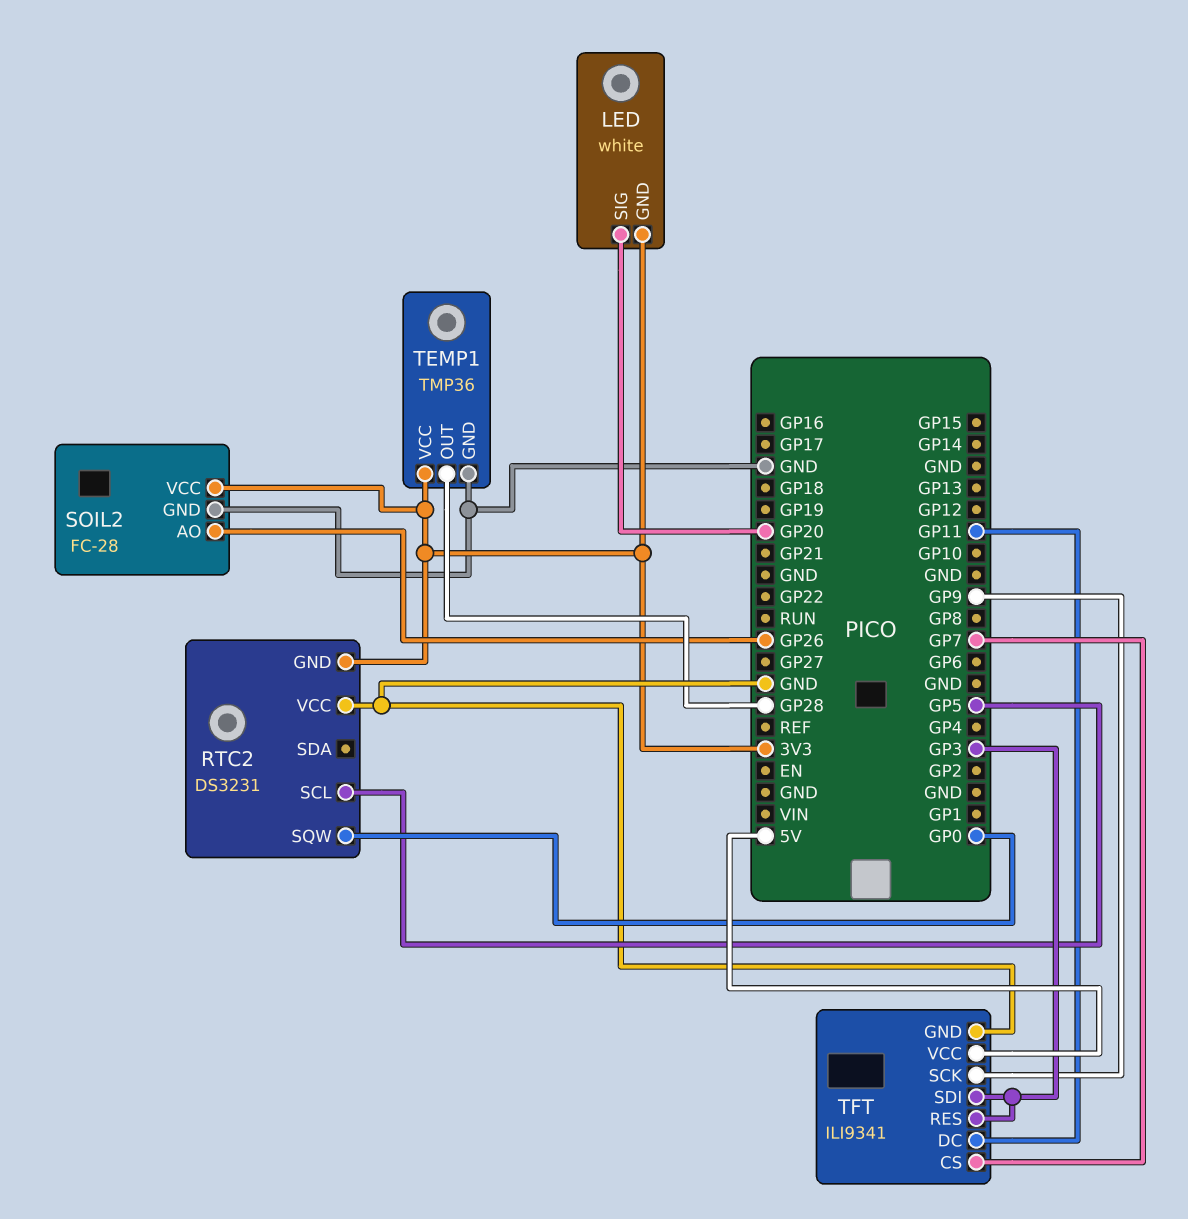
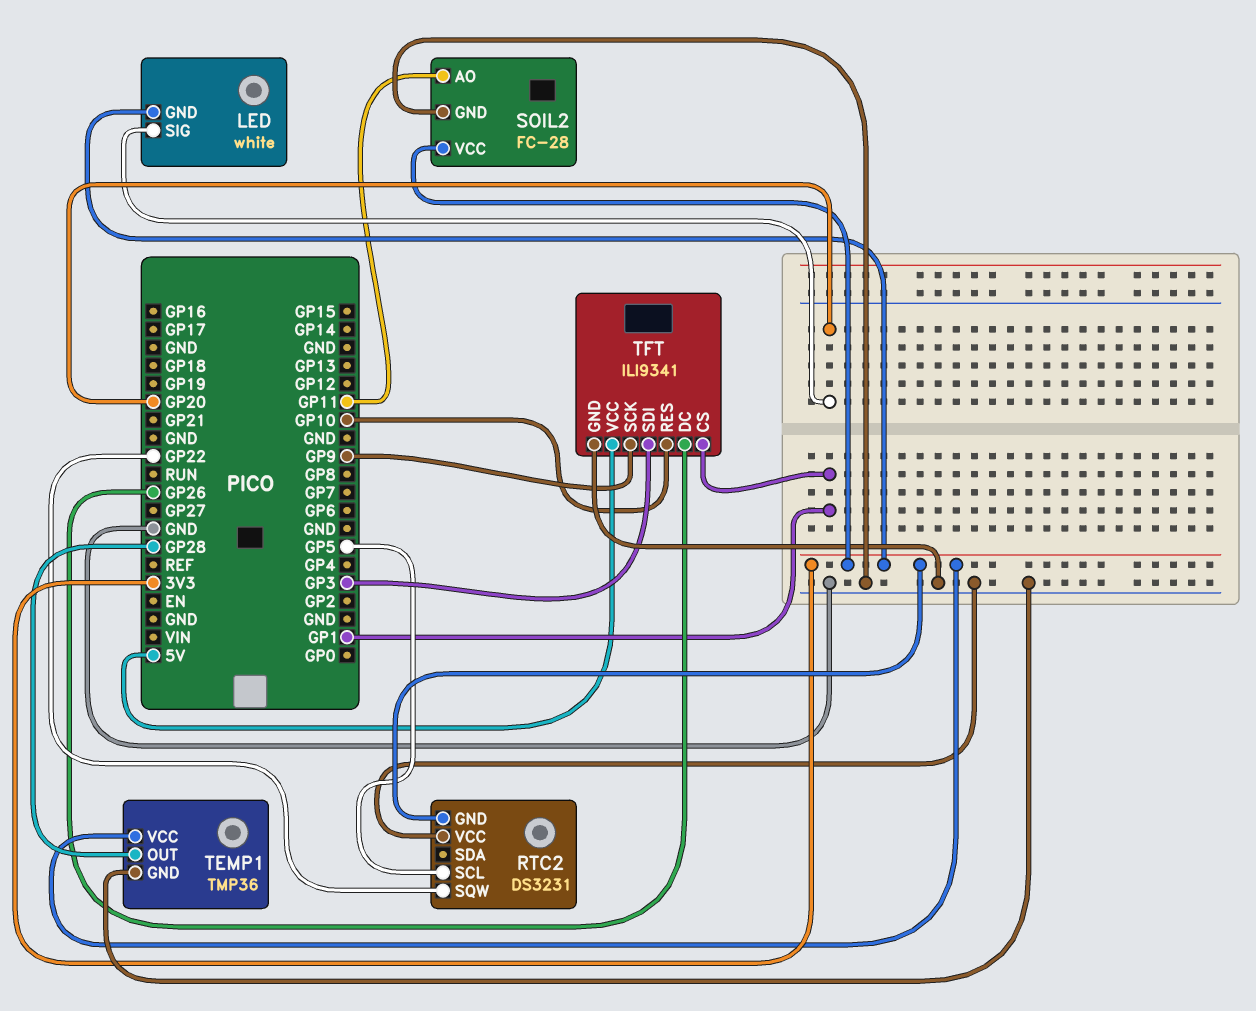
RTC2 pin SQW: GP0 -> GP22
SOIL2 pin AO: GP26 -> GP11
TFT pin CS: GP7 -> GP1
TFT pin DC: GP11 -> GP26
TFT pin RES: GP3 -> GP10

